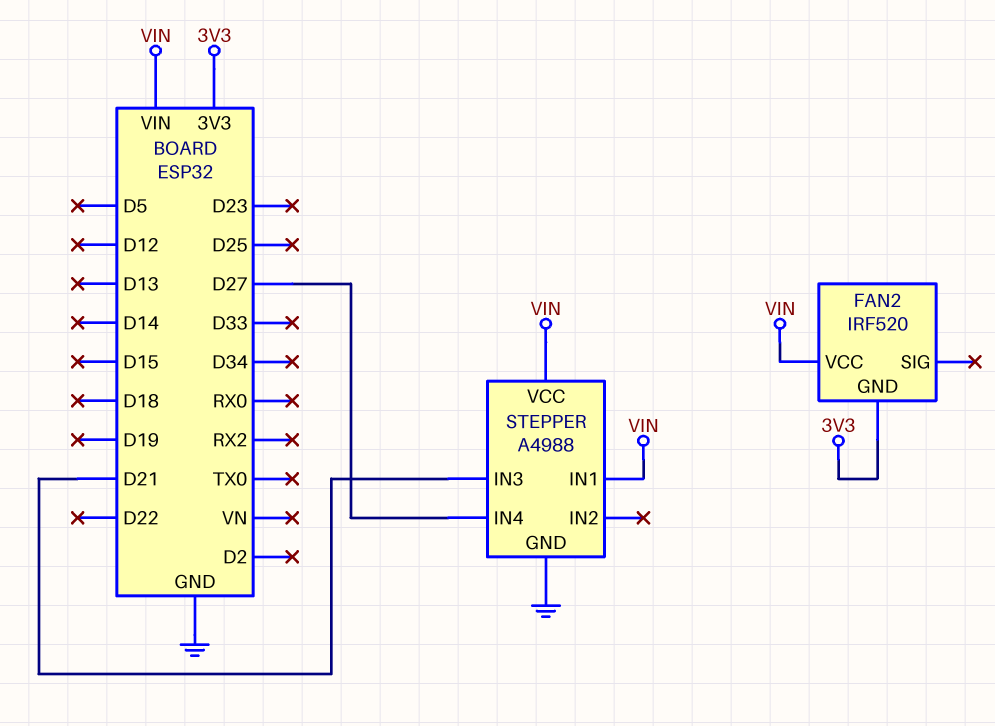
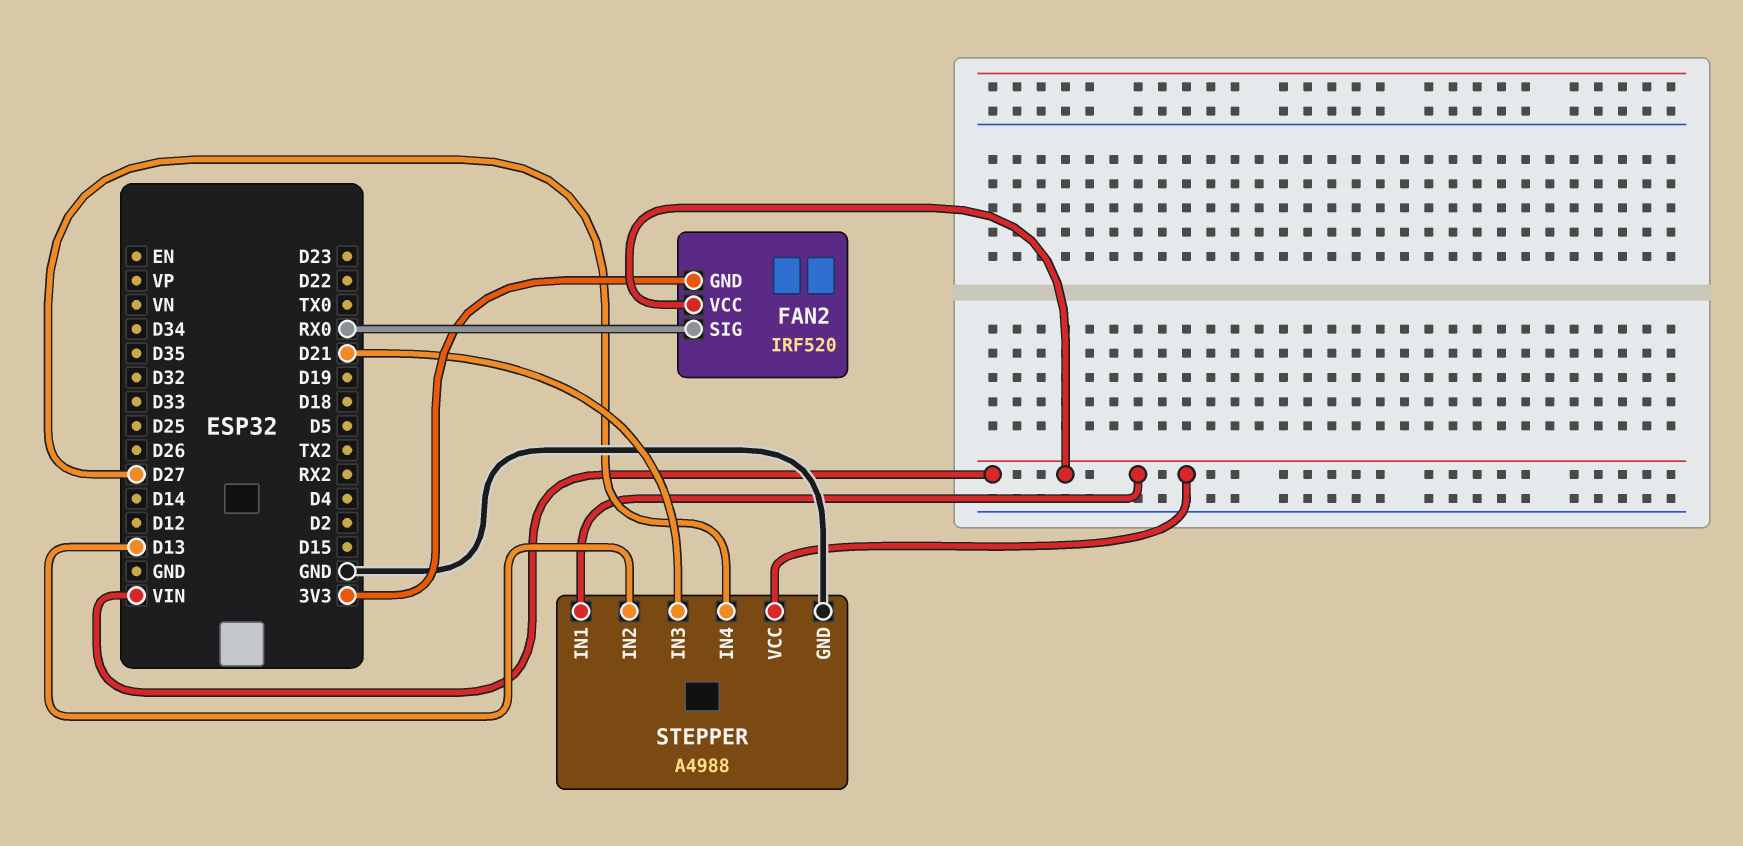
FAN2 pin SIG: none -> RX0
STEPPER pin IN2: none -> D13

